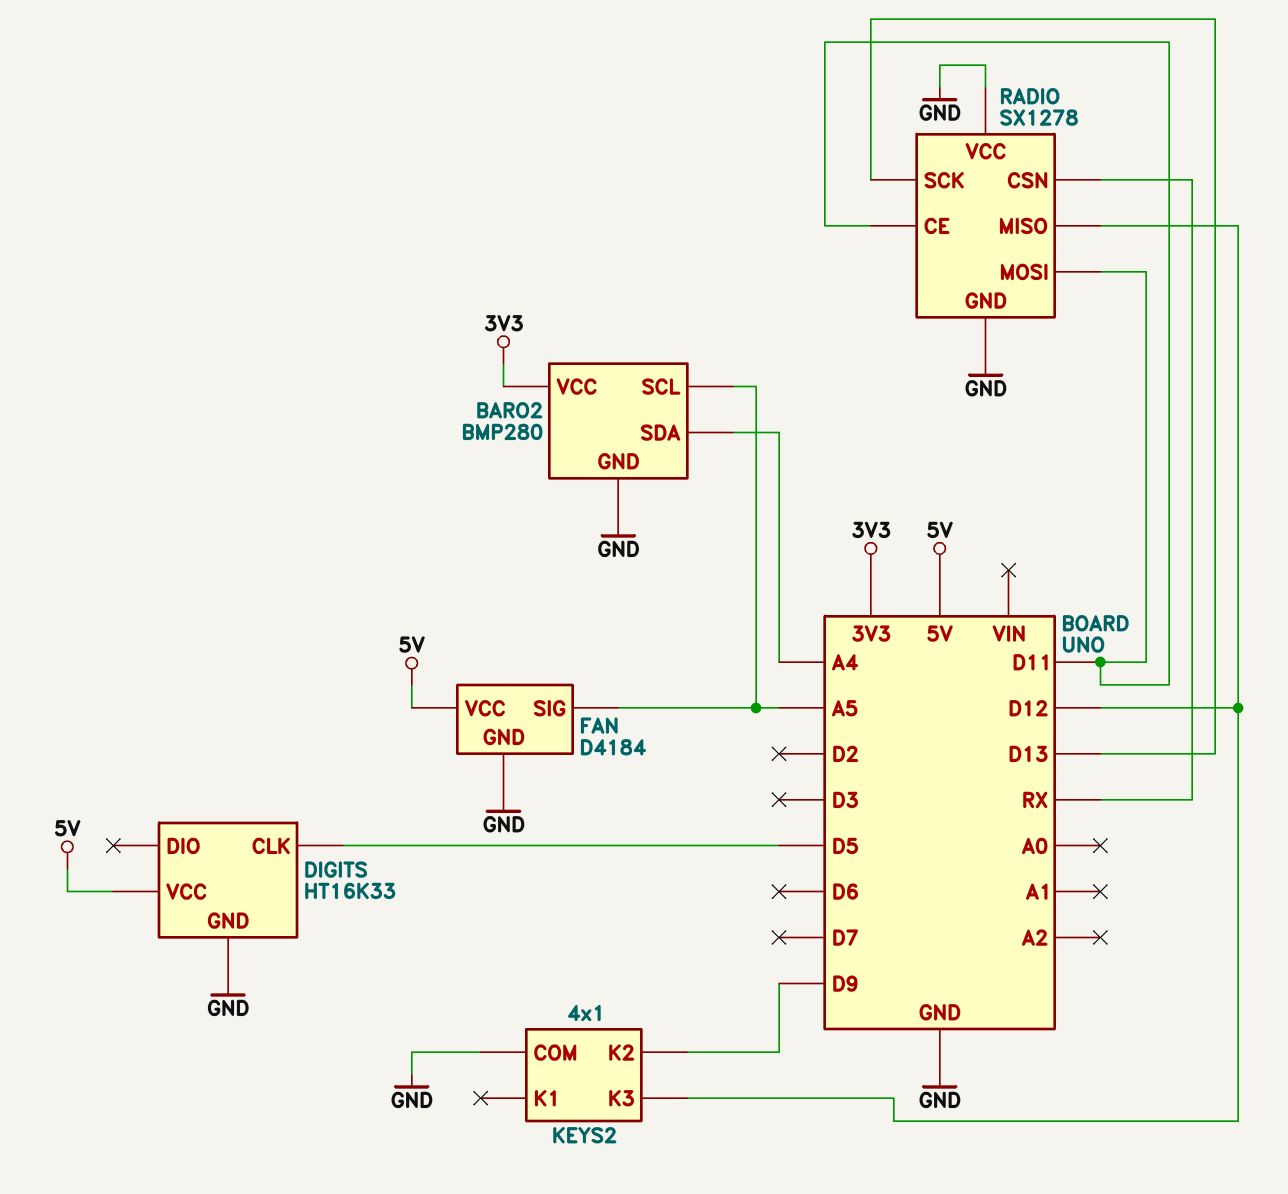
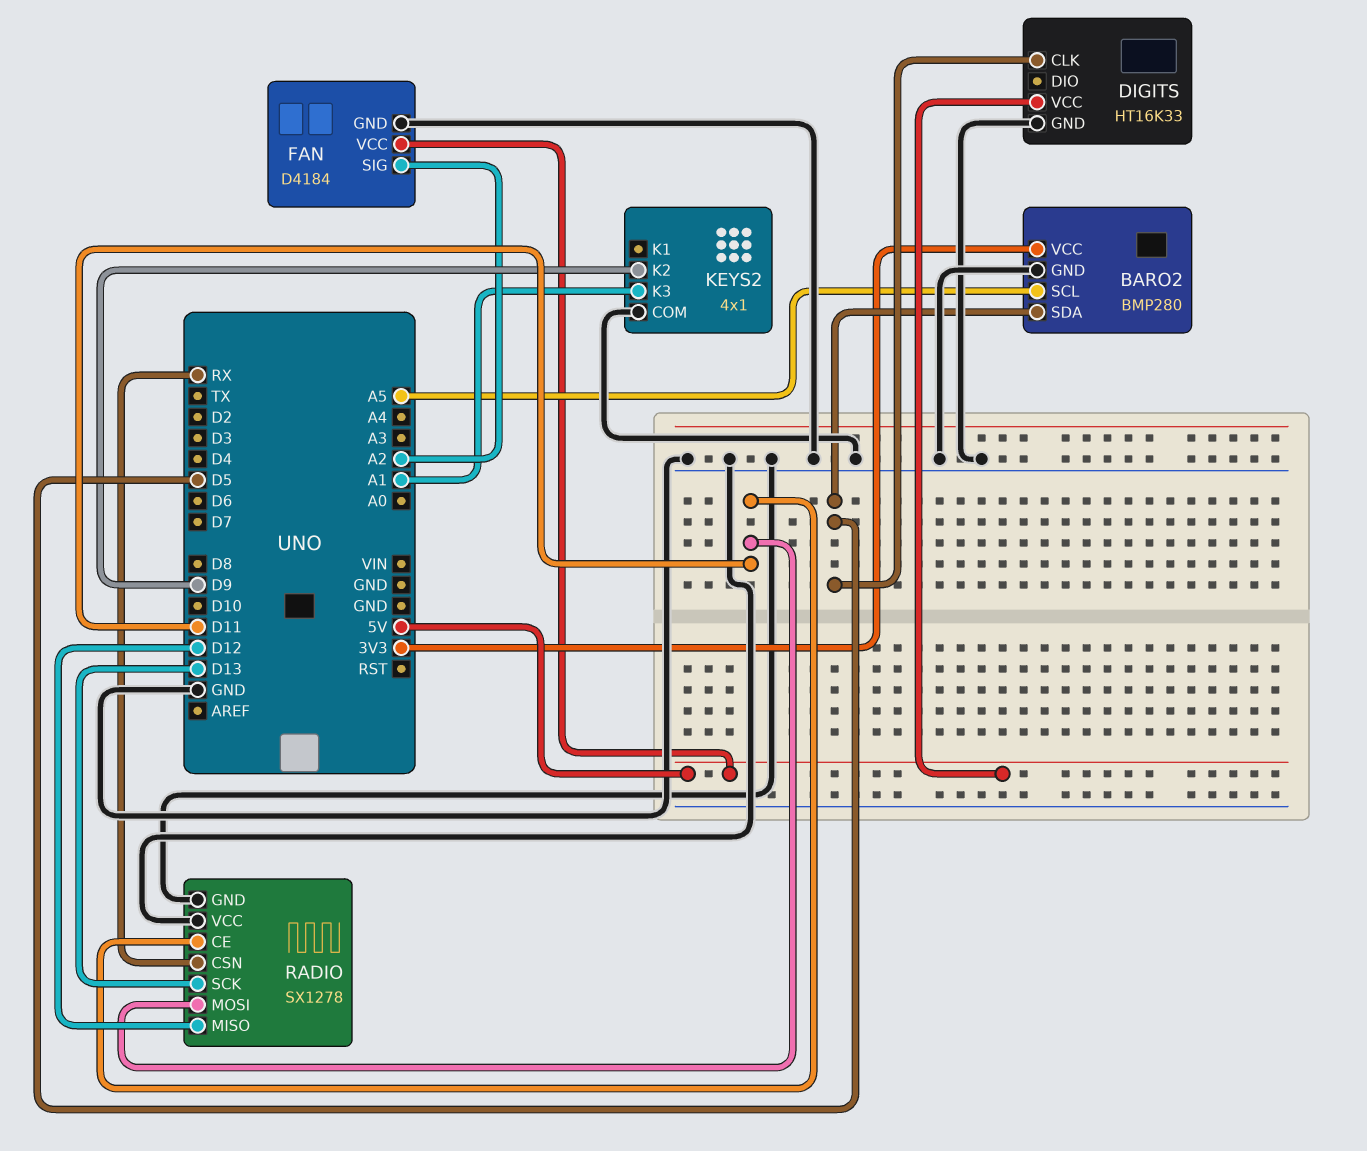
BARO2 pin SDA: A4 -> D5
FAN pin SIG: A5 -> A2
KEYS2 pin K3: D12 -> A1

